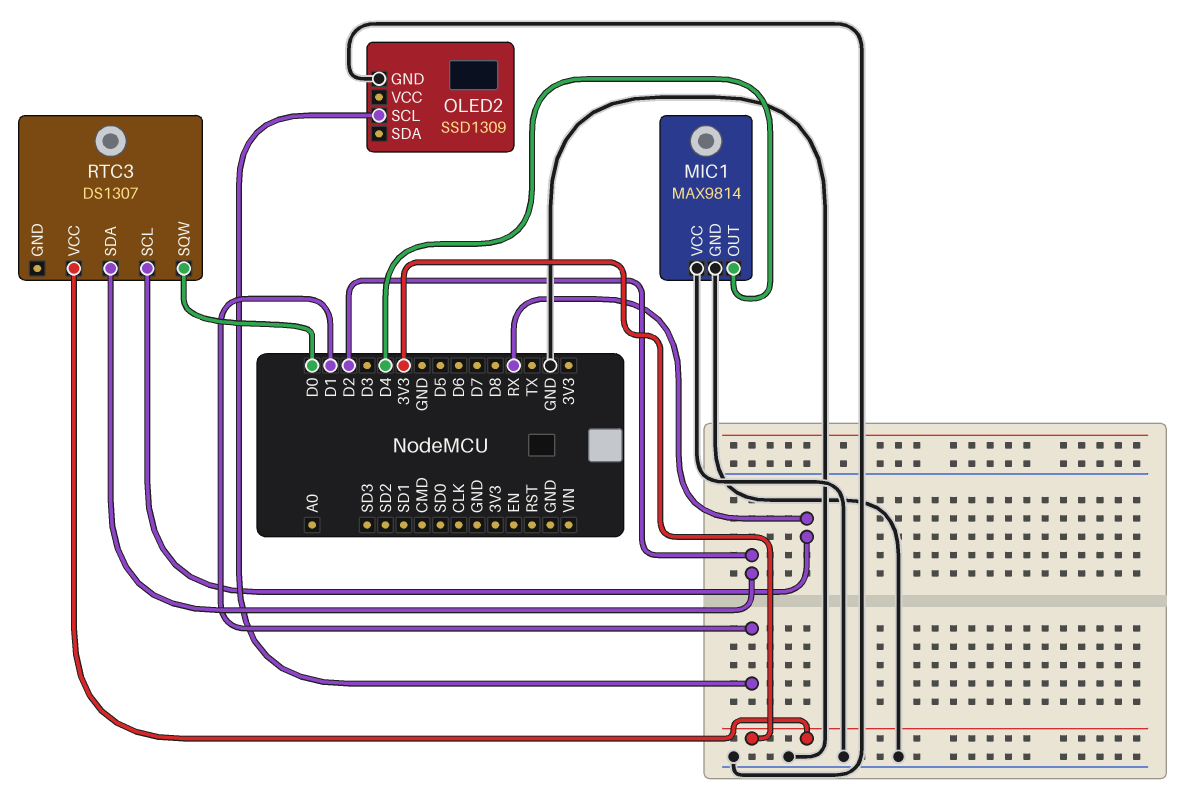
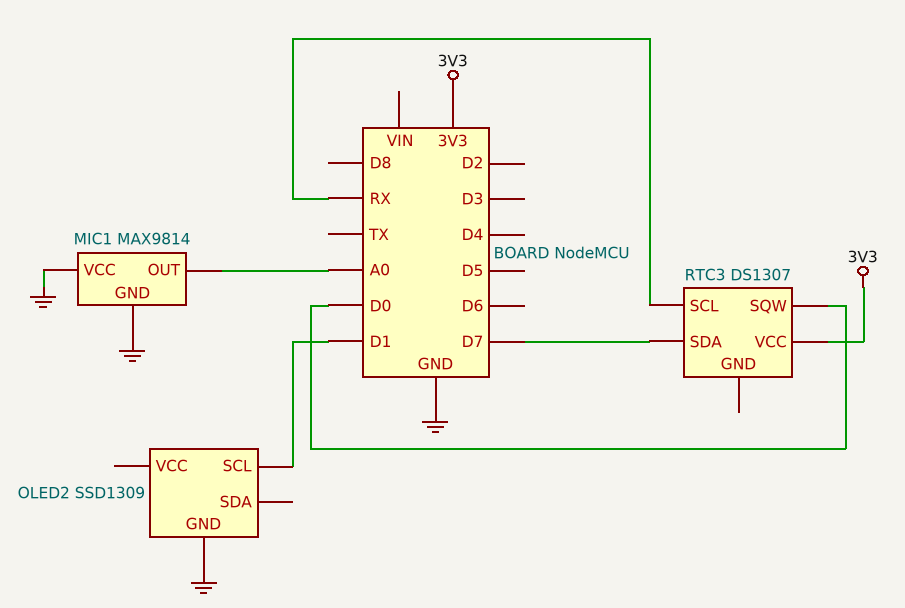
MIC1 pin OUT: D4 -> A0
RTC3 pin SDA: D2 -> D7

